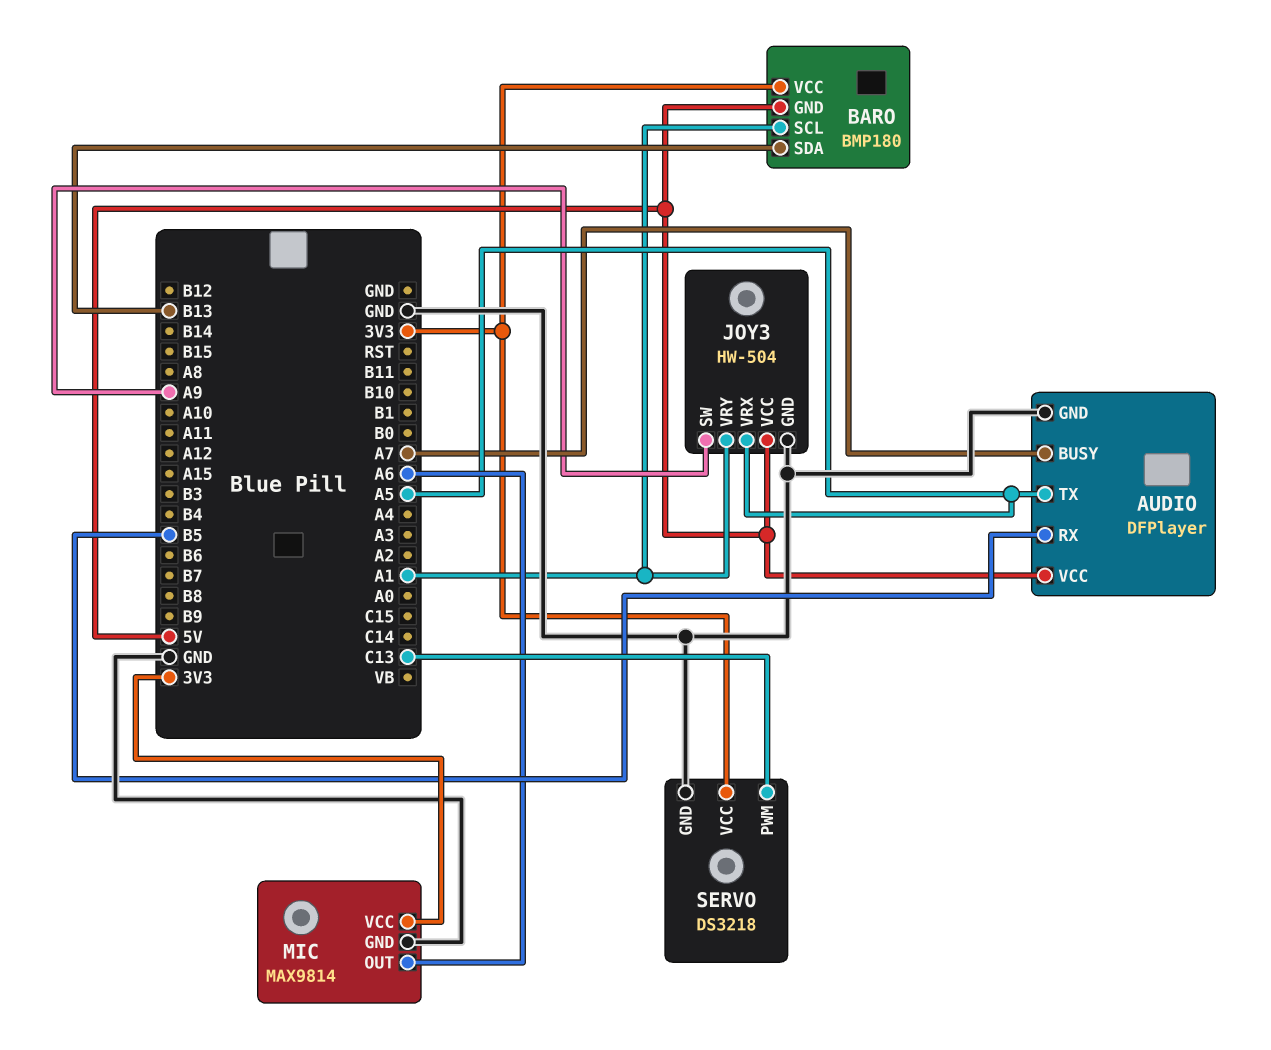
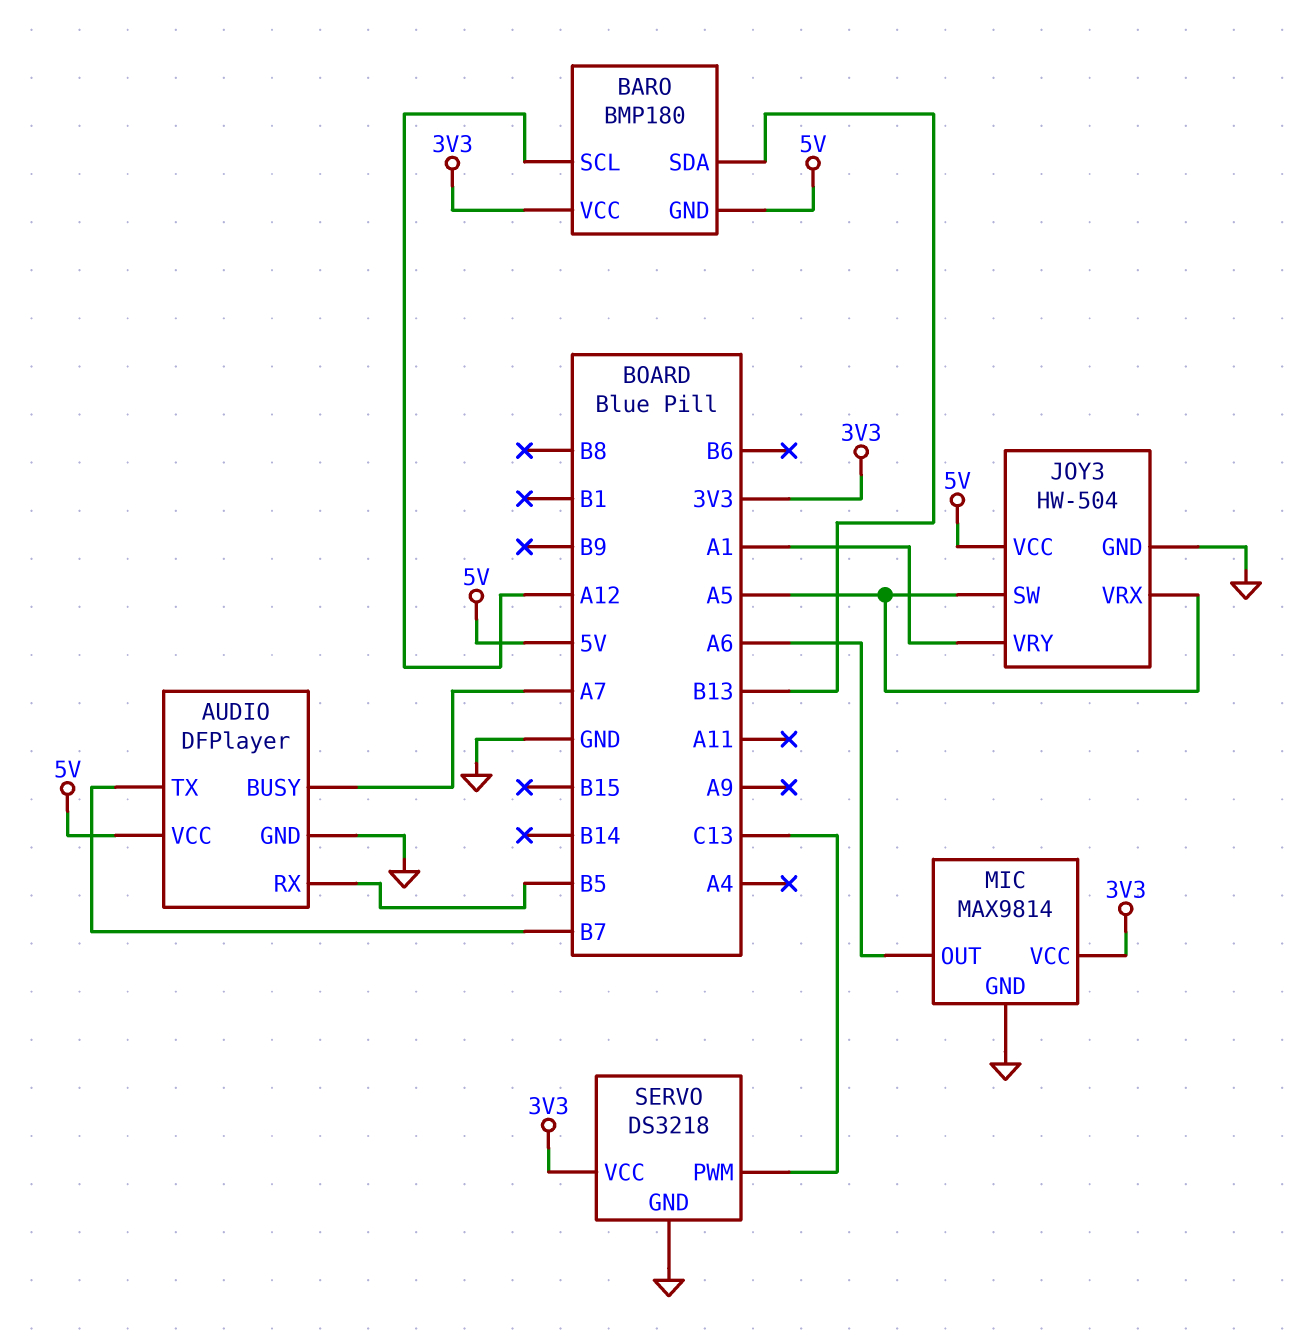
AUDIO pin TX: A5 -> B7
BARO pin SCL: A1 -> A12
JOY3 pin SW: A9 -> A5

